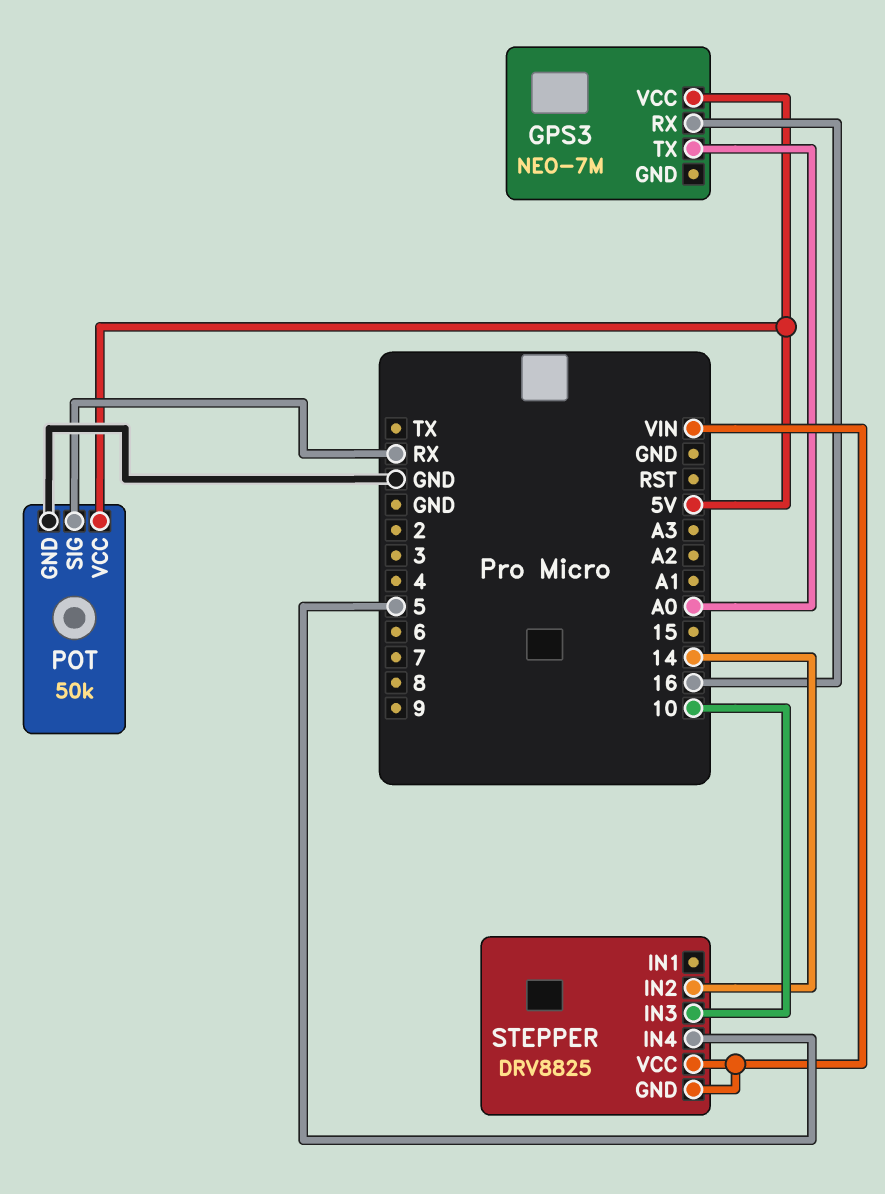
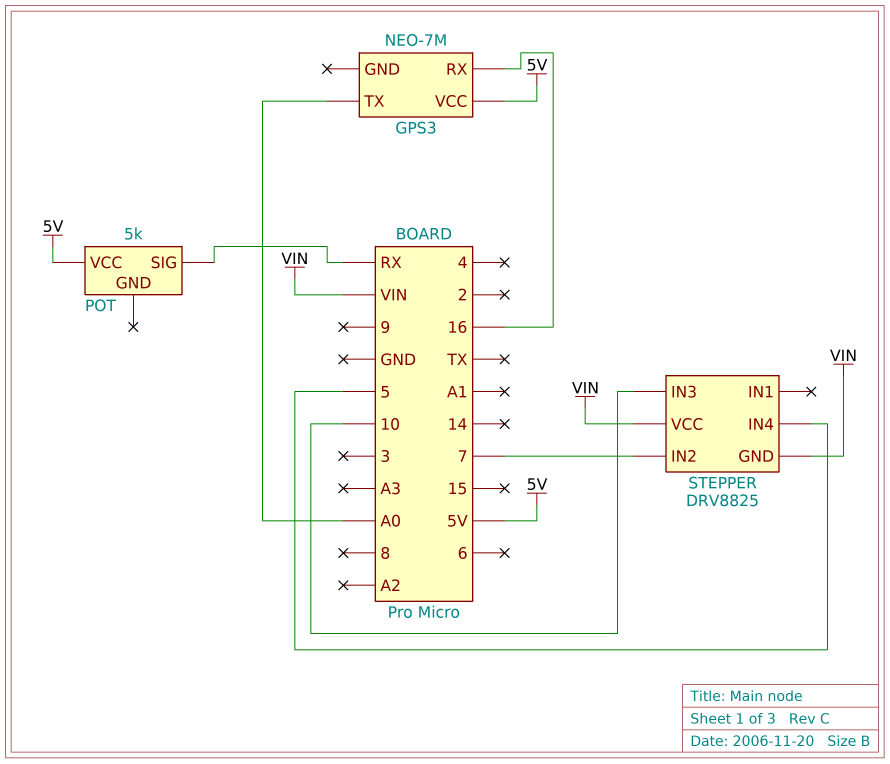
POT: 50k -> 5k
POT pin GND: GND -> none
STEPPER pin IN2: 14 -> 7

